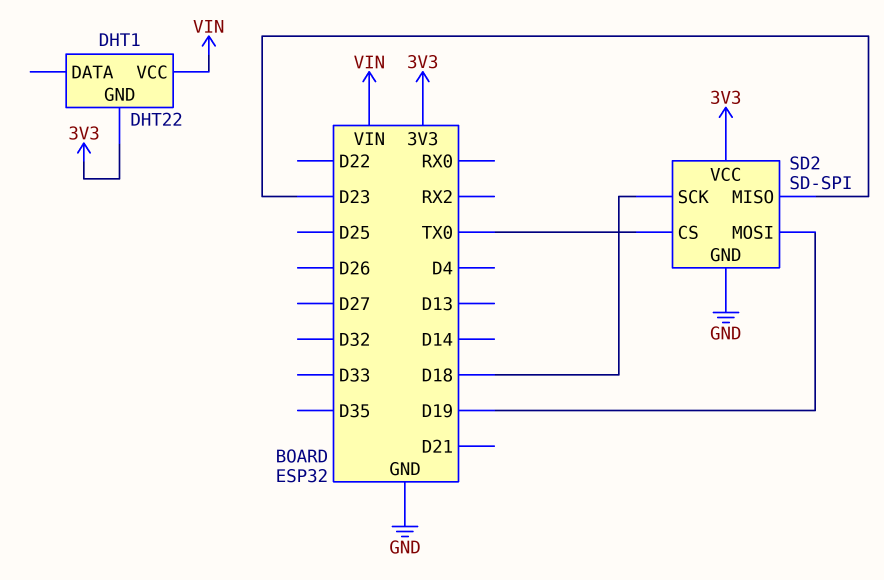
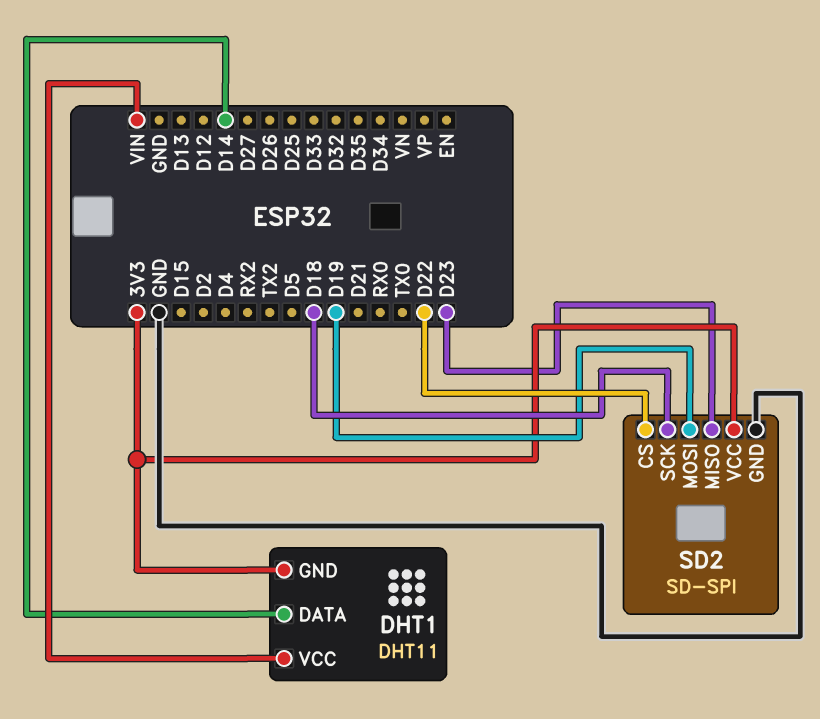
DHT1: DHT22 -> DHT11
DHT1 pin DATA: none -> D14
SD2 pin CS: TX0 -> D22

